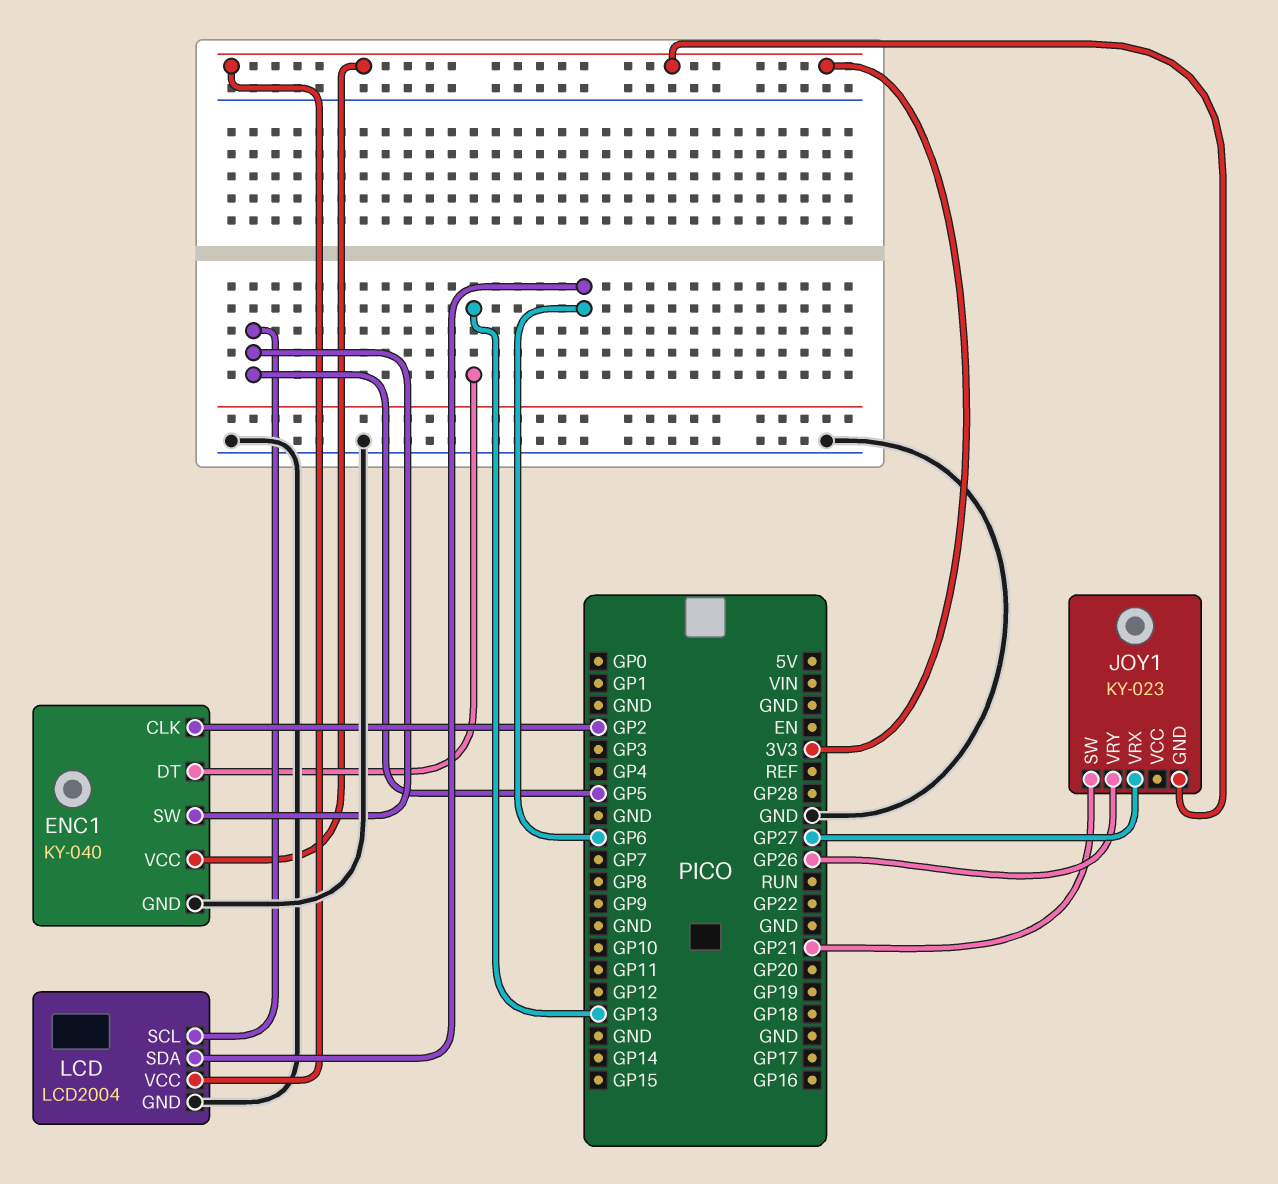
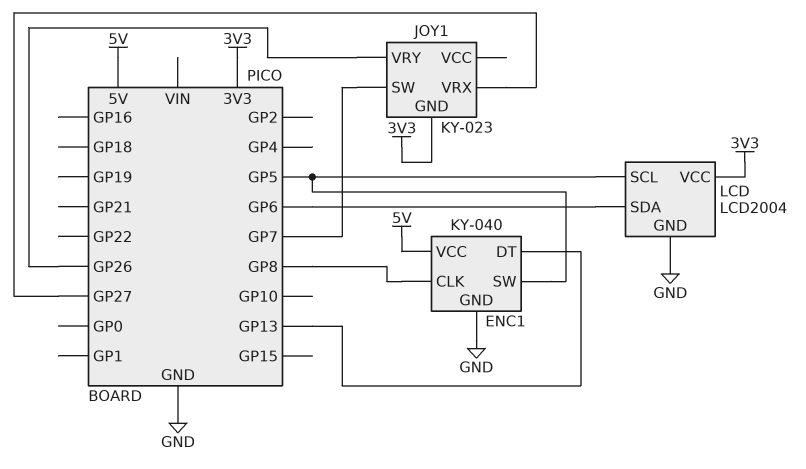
ENC1 pin CLK: GP2 -> GP8
ENC1 pin VCC: 3V3 -> 5V
JOY1 pin SW: GP21 -> GP7

